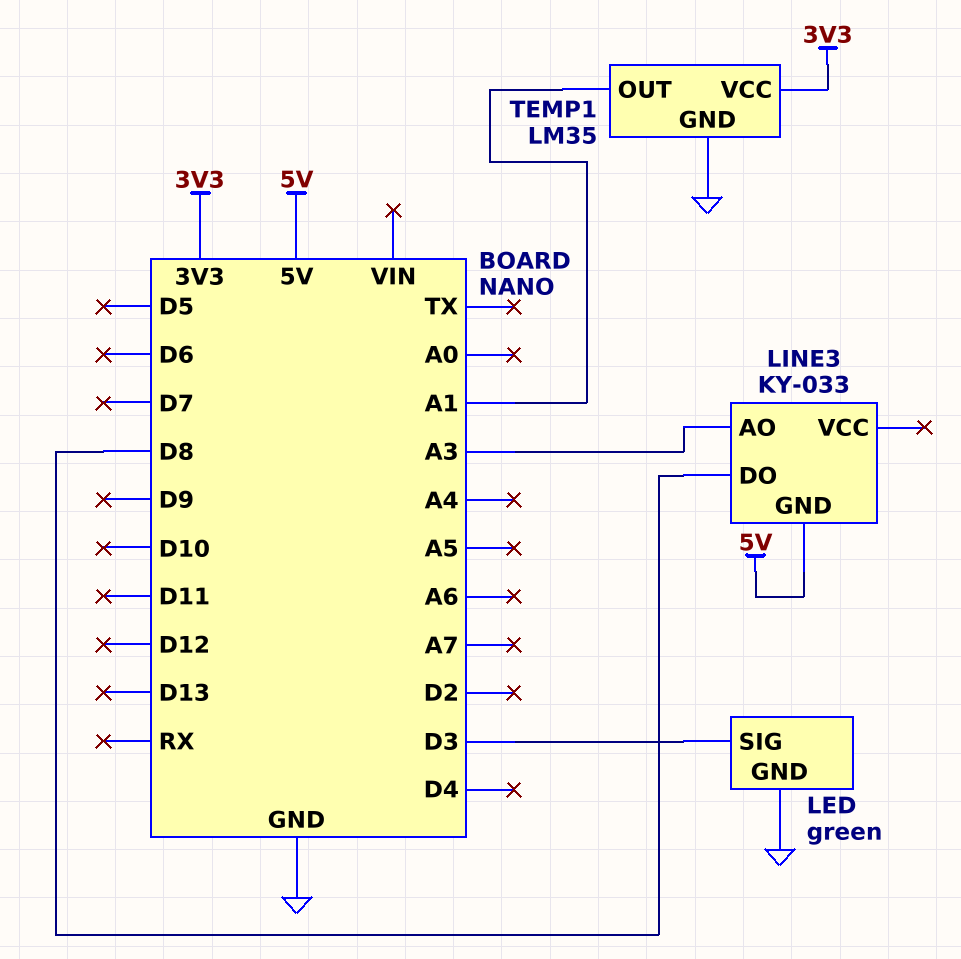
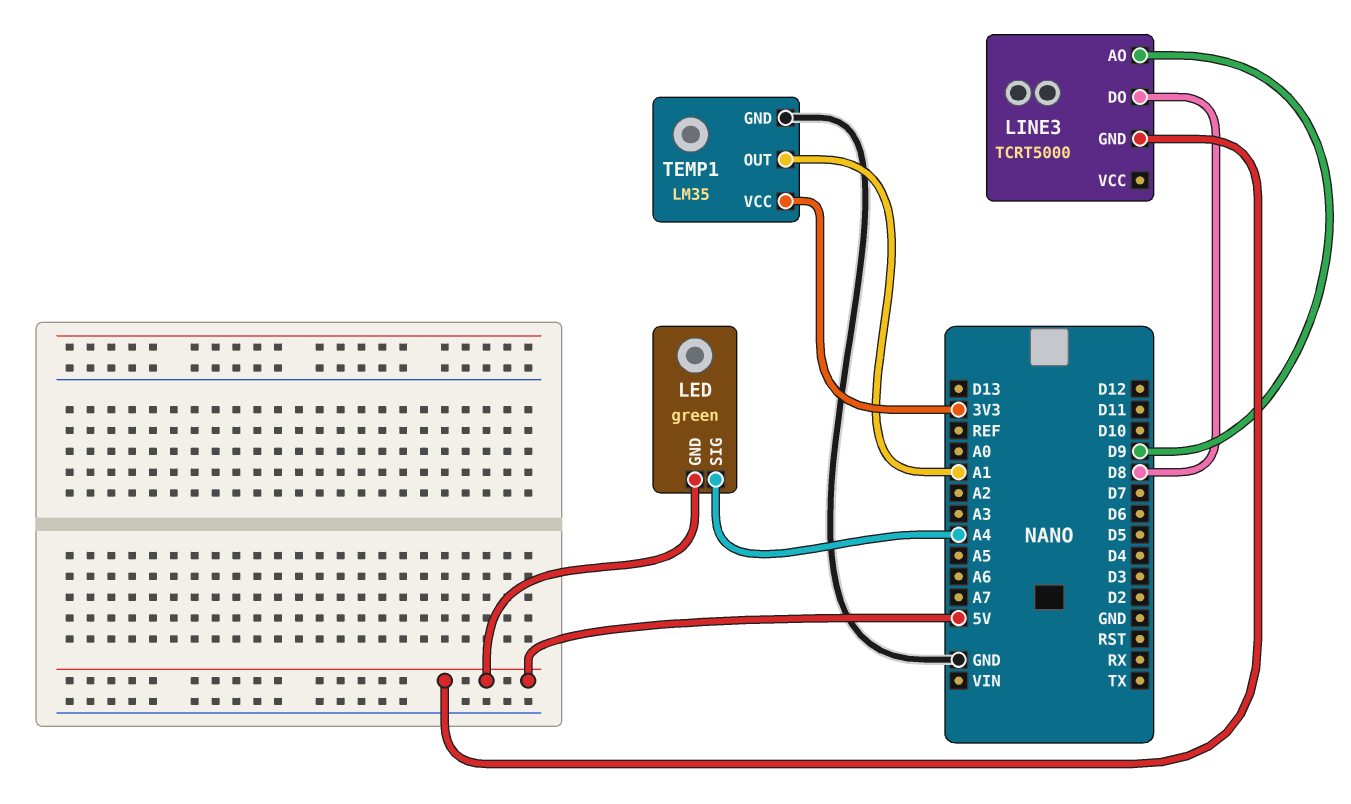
LED pin GND: GND -> 5V
LED pin SIG: D3 -> A4
LINE3: KY-033 -> TCRT5000
LINE3 pin AO: A3 -> D9

